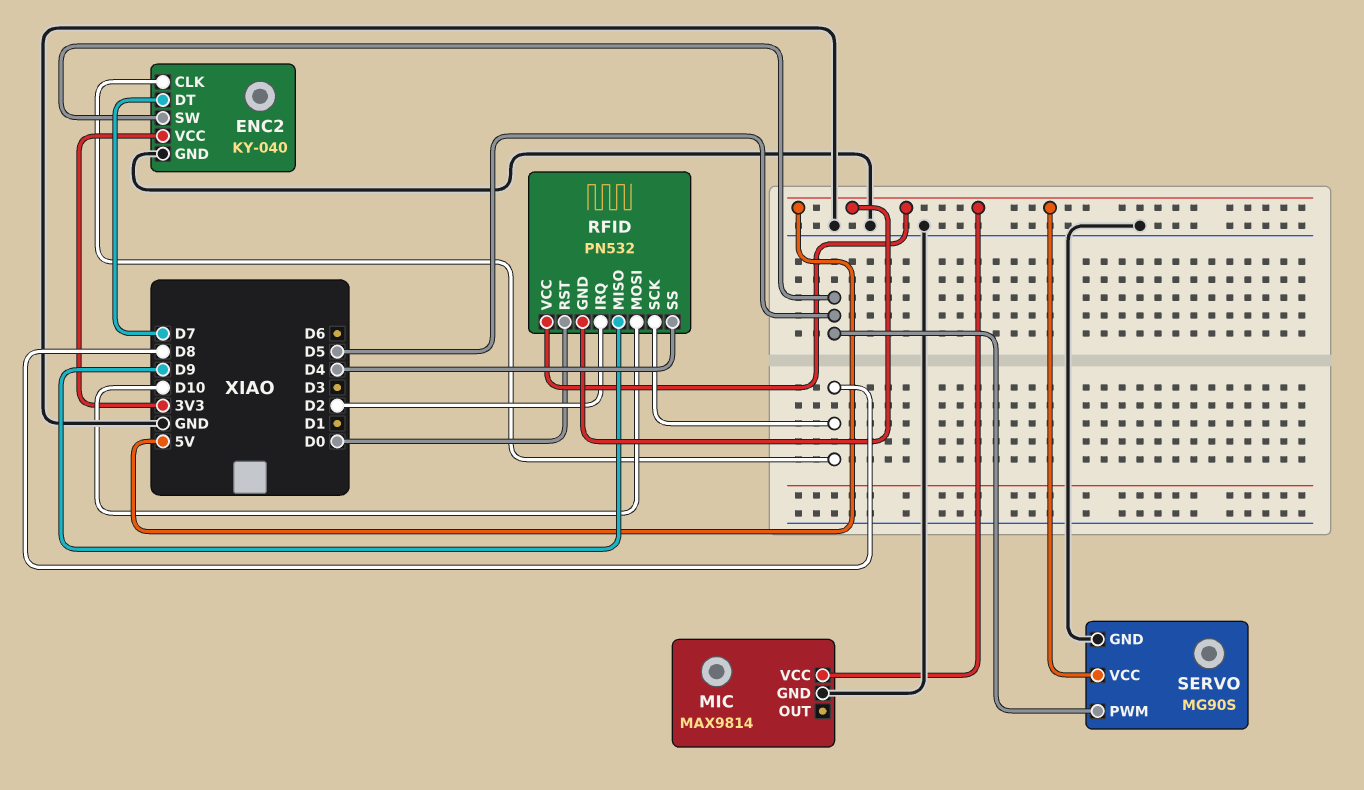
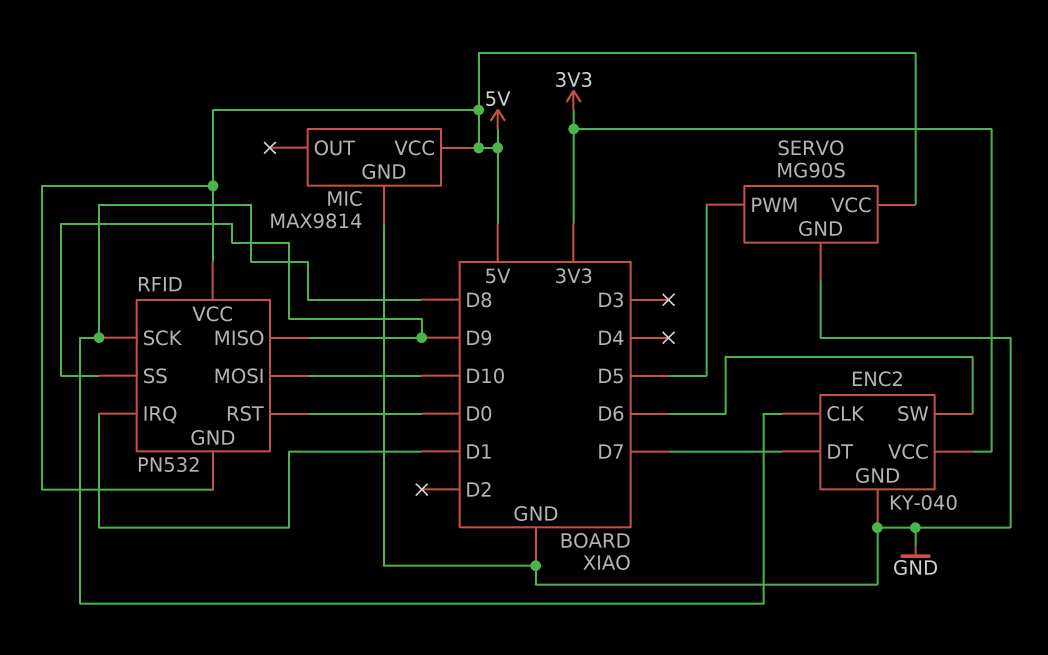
ENC2 pin SW: D5 -> D6
RFID pin IRQ: D2 -> D1
RFID pin SS: D4 -> D9

